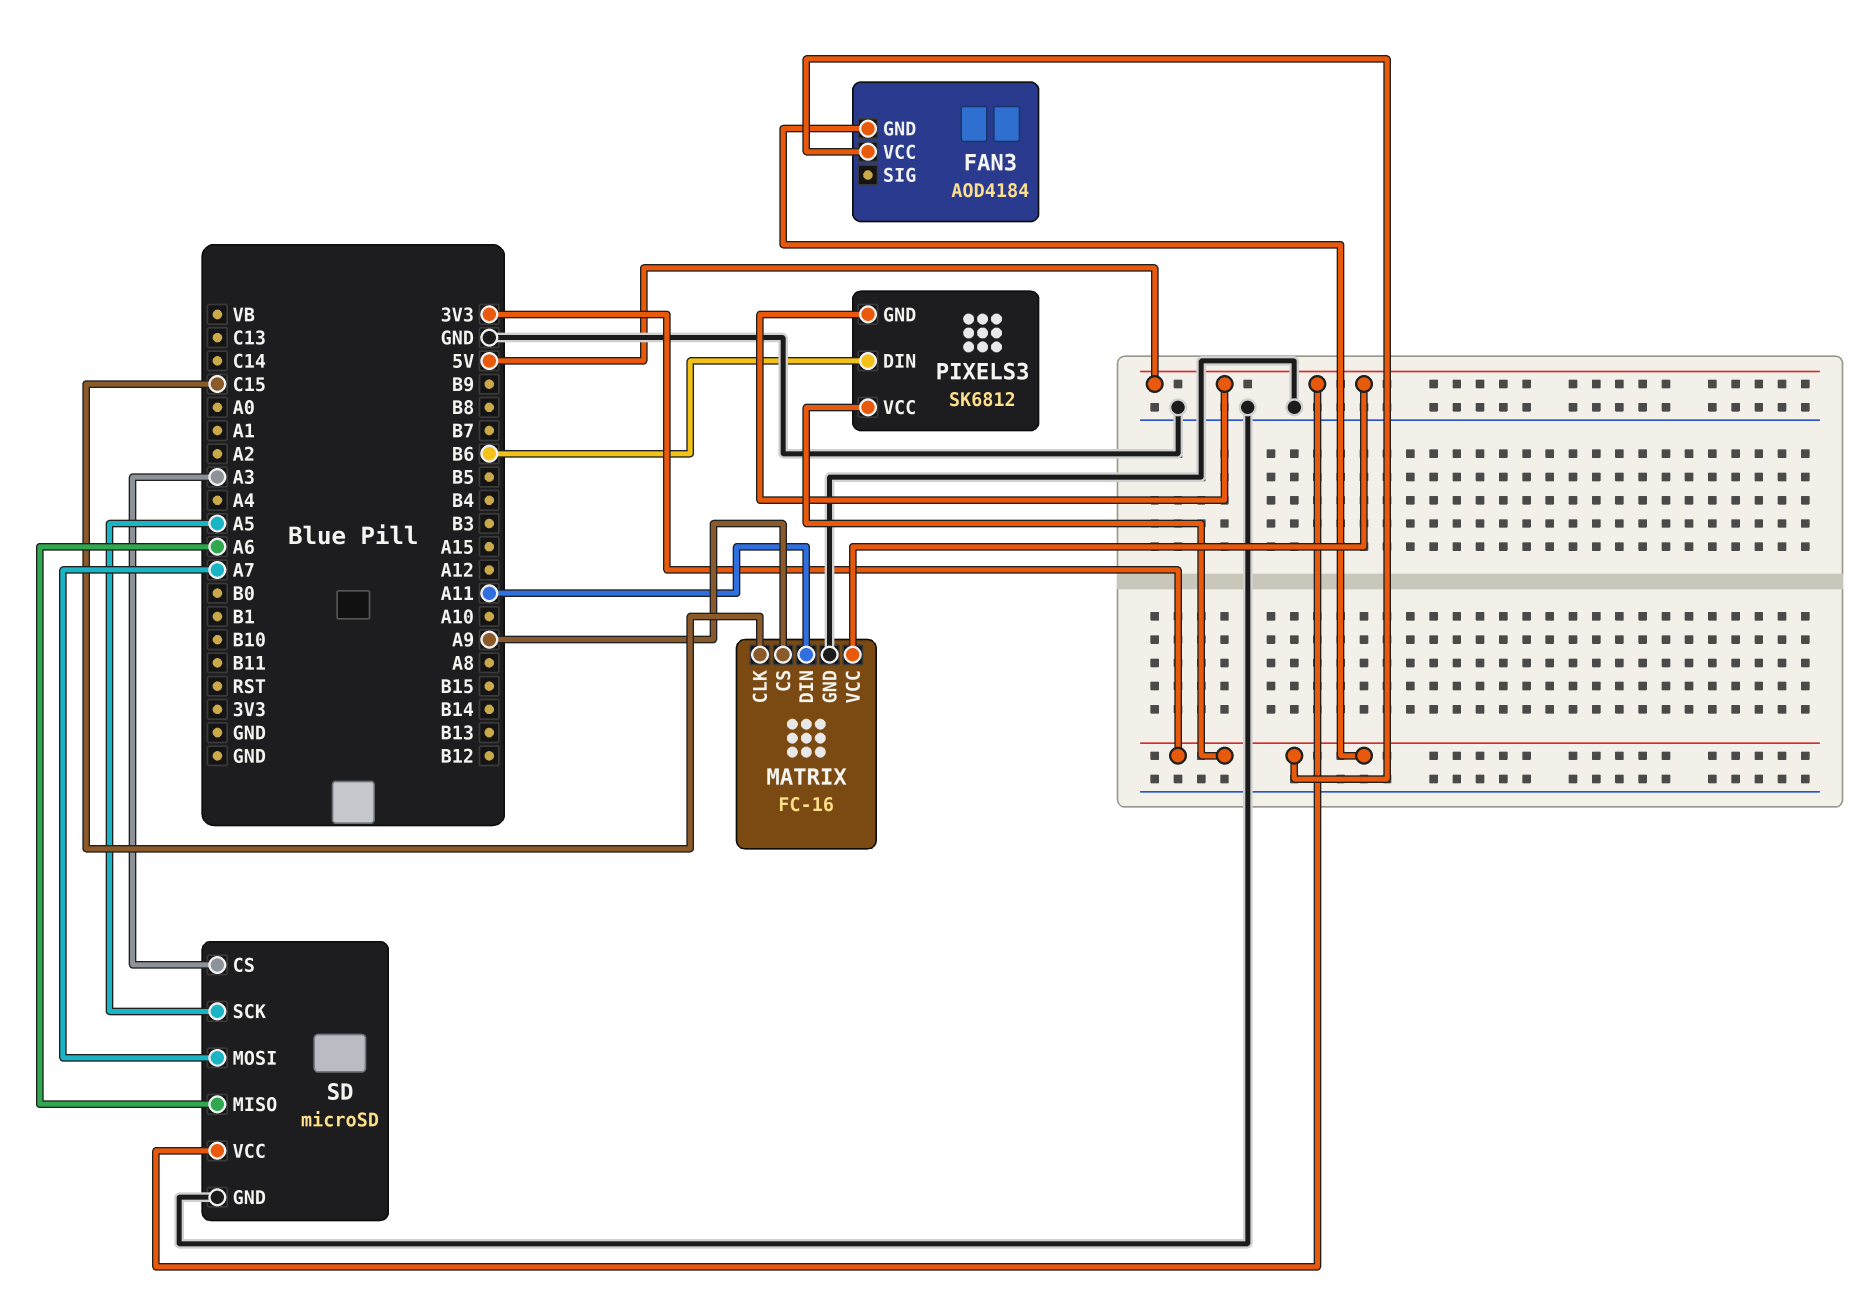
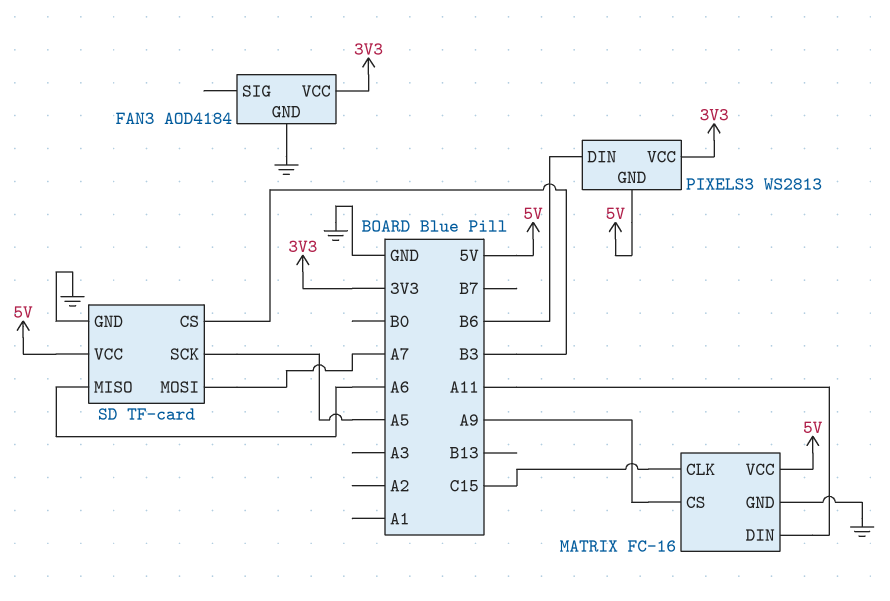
FAN3 pin GND: 3V3 -> GND
PIXELS3: SK6812 -> WS2813
SD: microSD -> TF-card
SD pin CS: A3 -> B3

